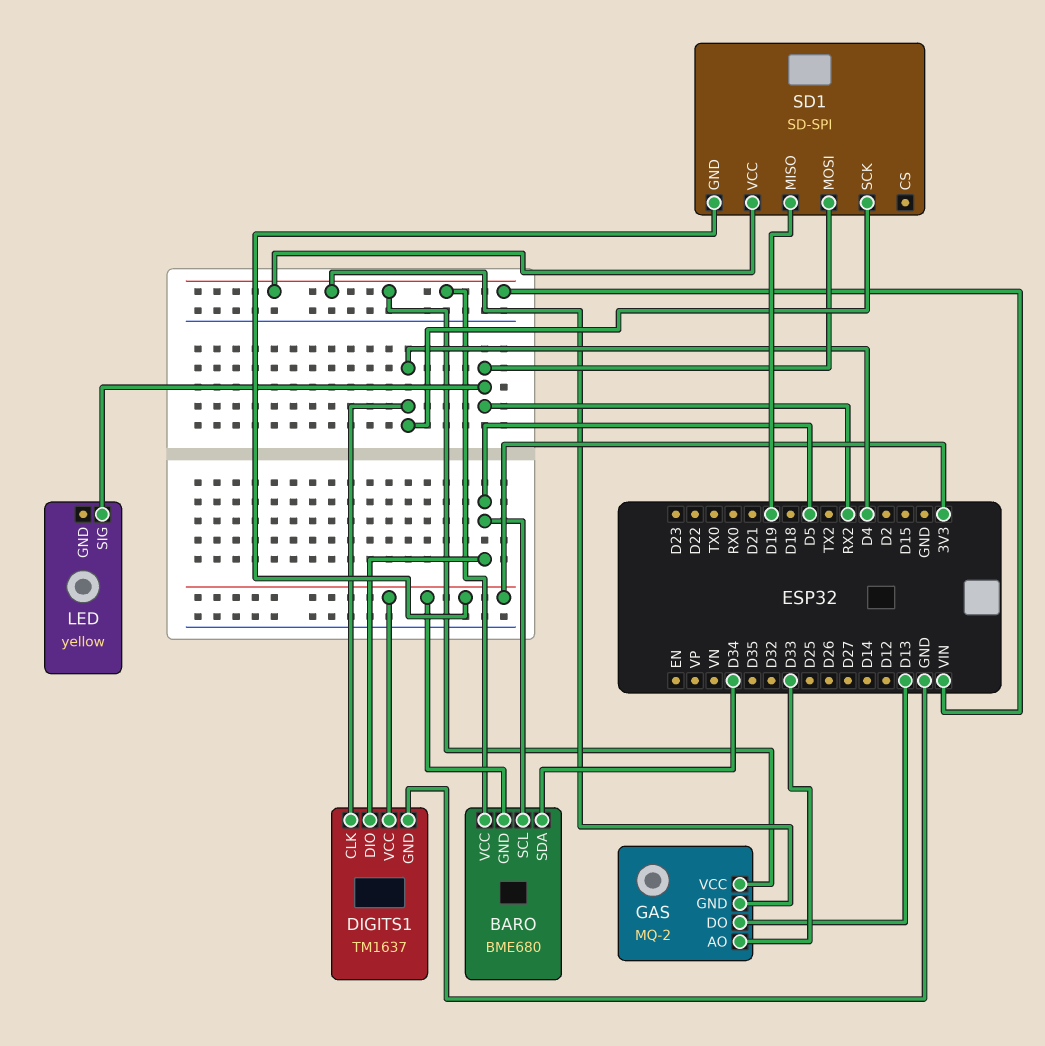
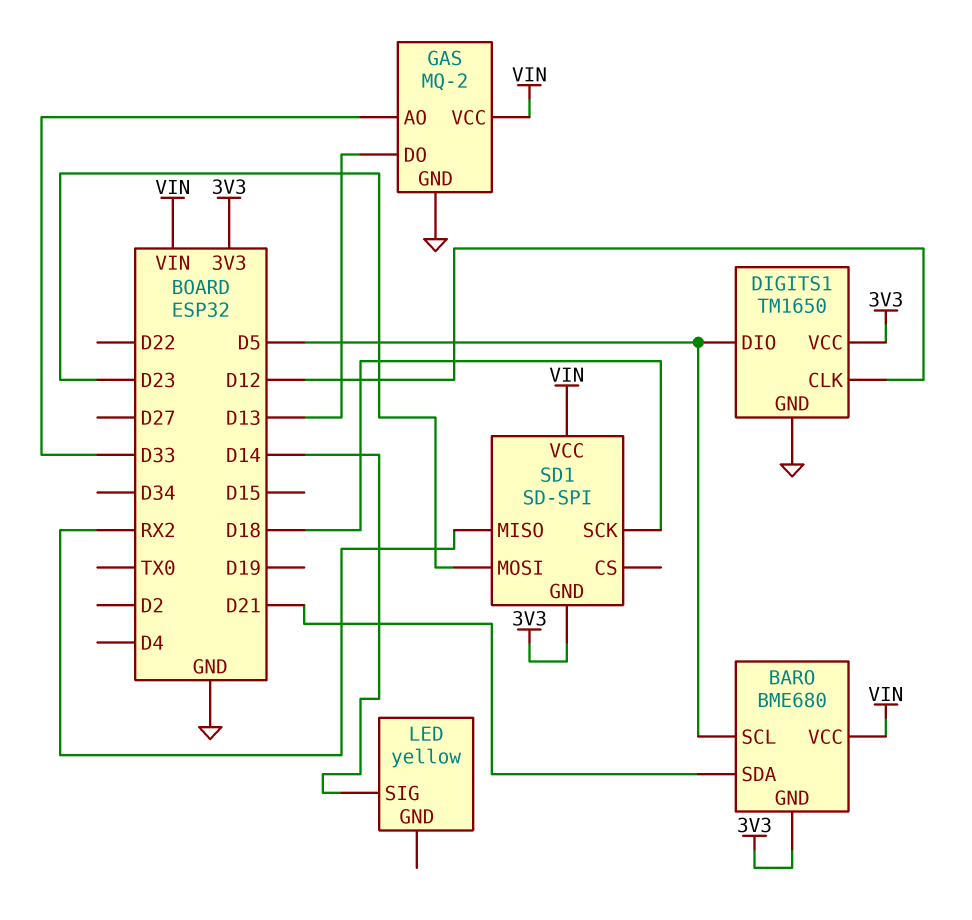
BARO pin SDA: D34 -> D21
DIGITS1: TM1637 -> TM1650
DIGITS1 pin CLK: D4 -> D12
GAS pin GND: VIN -> GND
LED pin SIG: RX2 -> D14
SD1 pin MISO: D19 -> RX2
SD1 pin MOSI: RX2 -> D23
SD1 pin SCK: D4 -> D18

